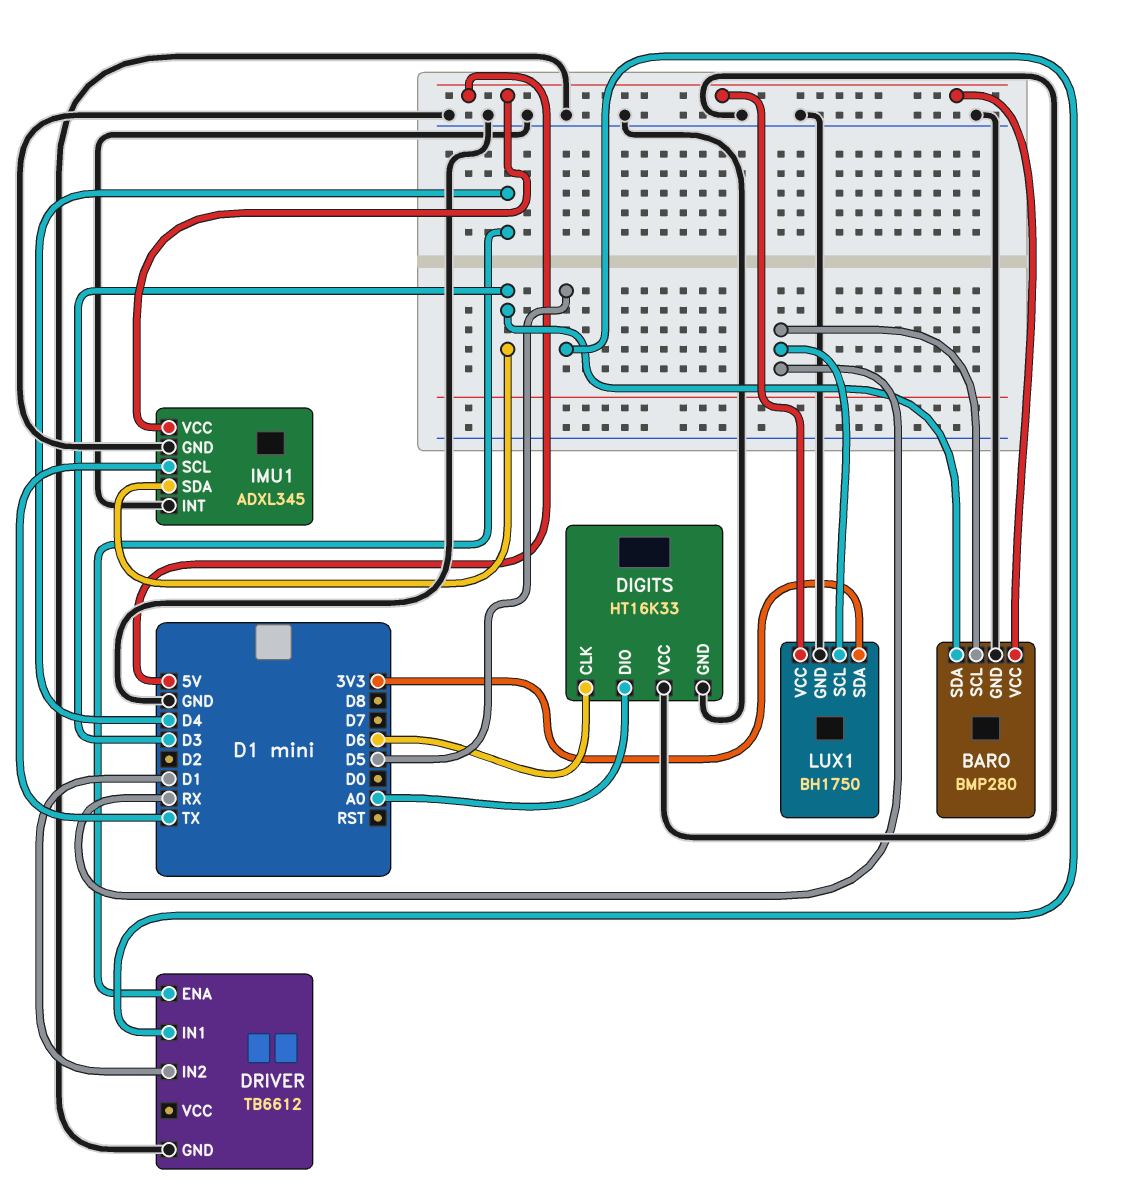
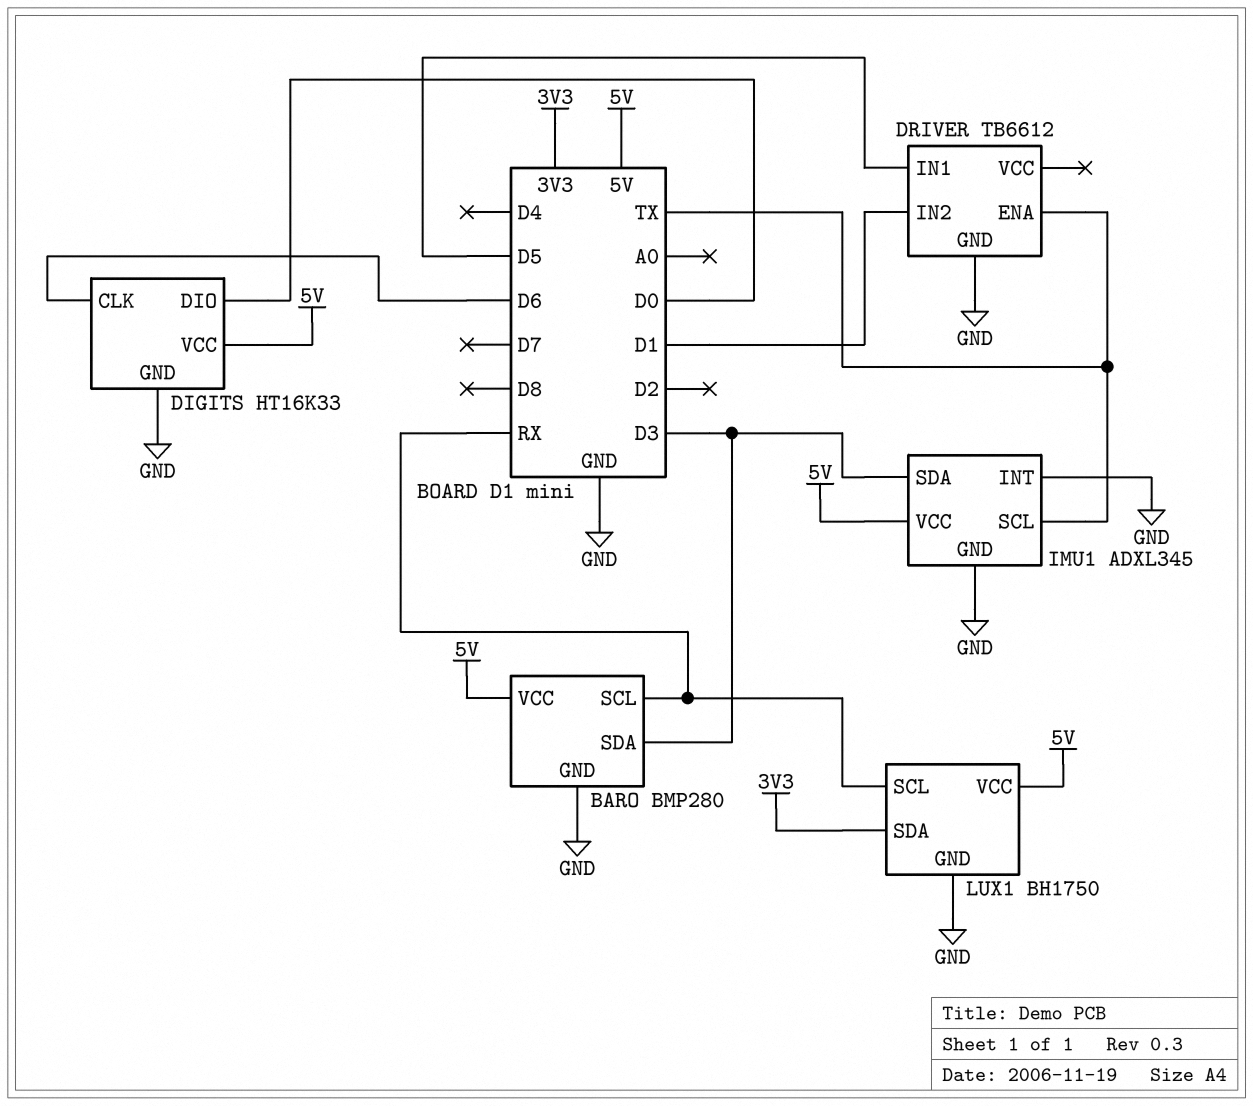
DIGITS pin DIO: A0 -> D0
DIGITS pin VCC: GND -> 5V
DRIVER pin ENA: D4 -> TX

